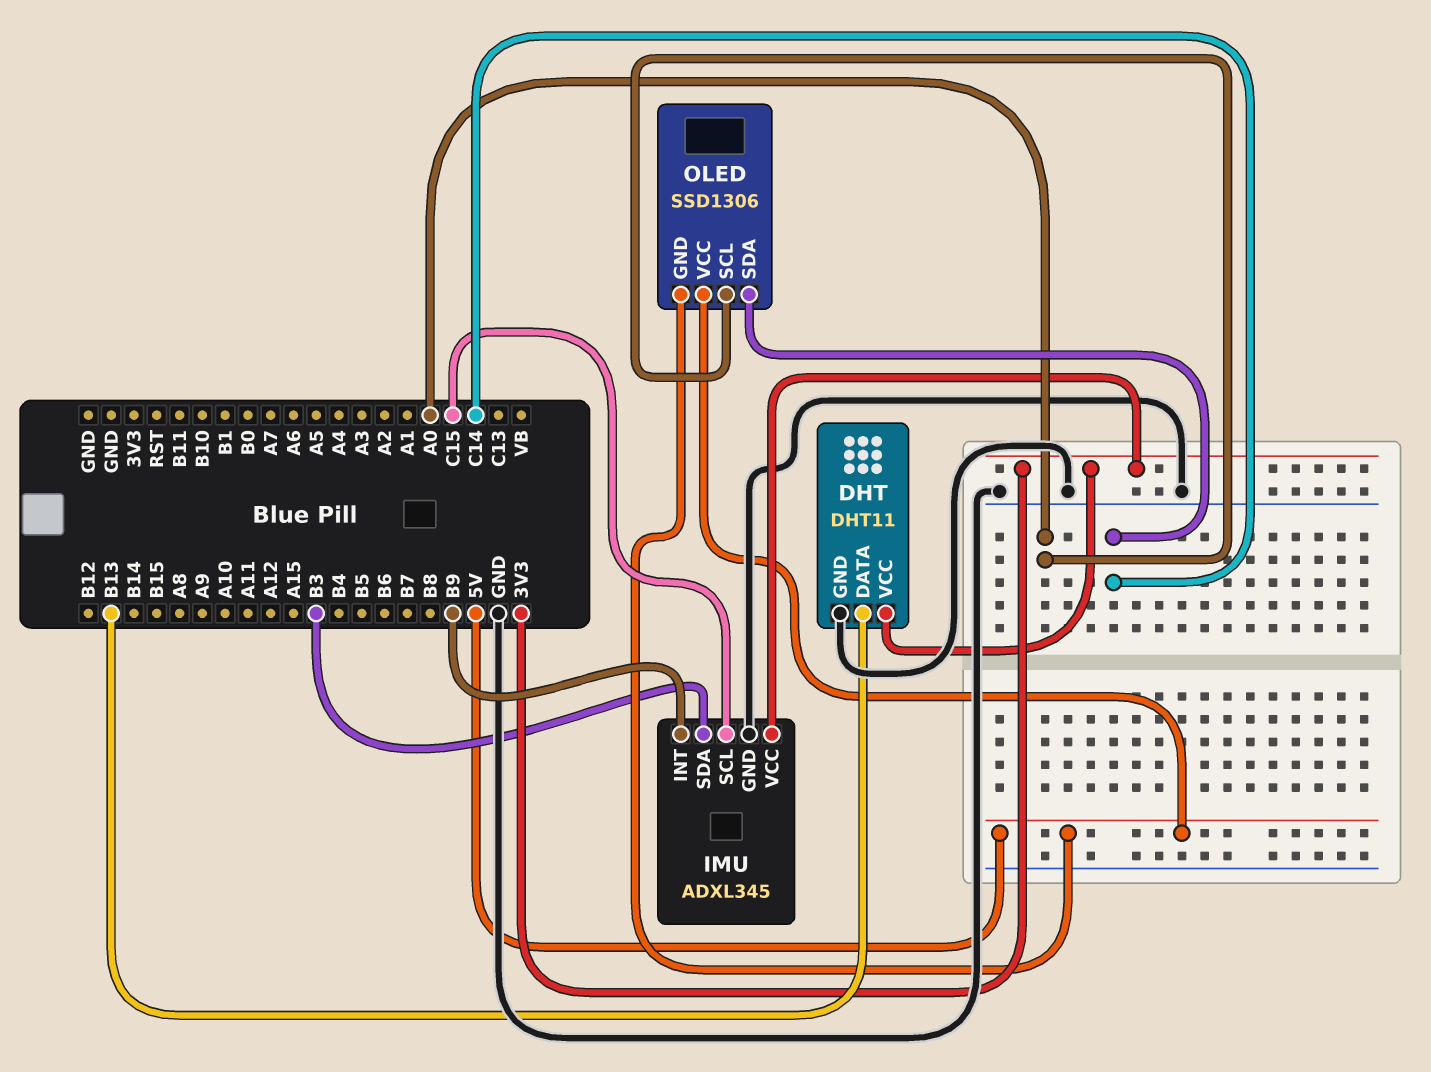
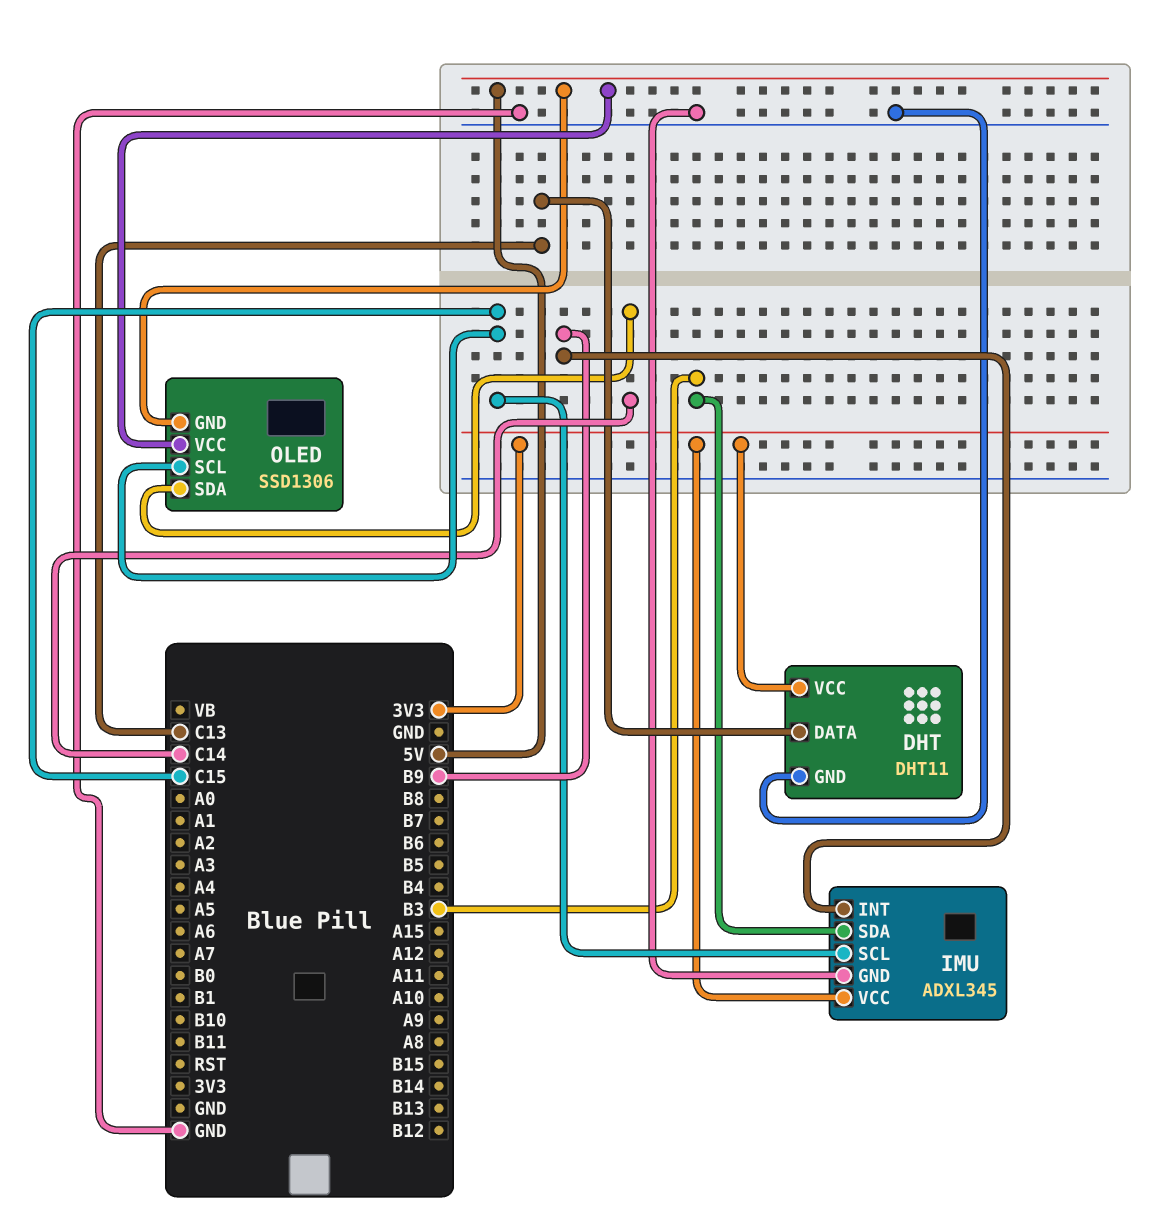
DHT pin DATA: B13 -> C13
OLED pin SCL: A0 -> C15

